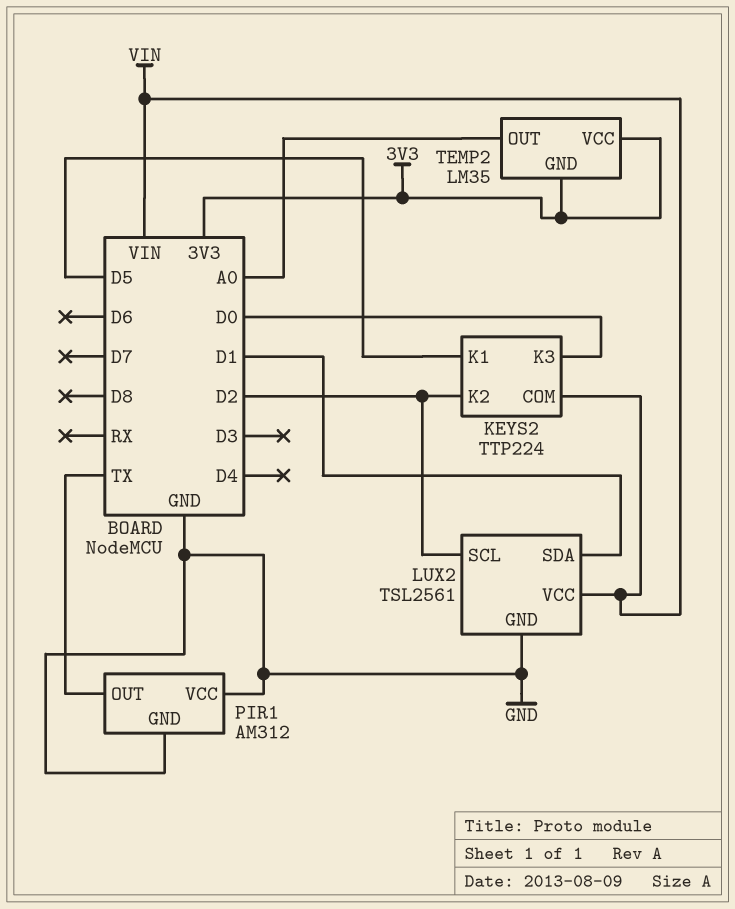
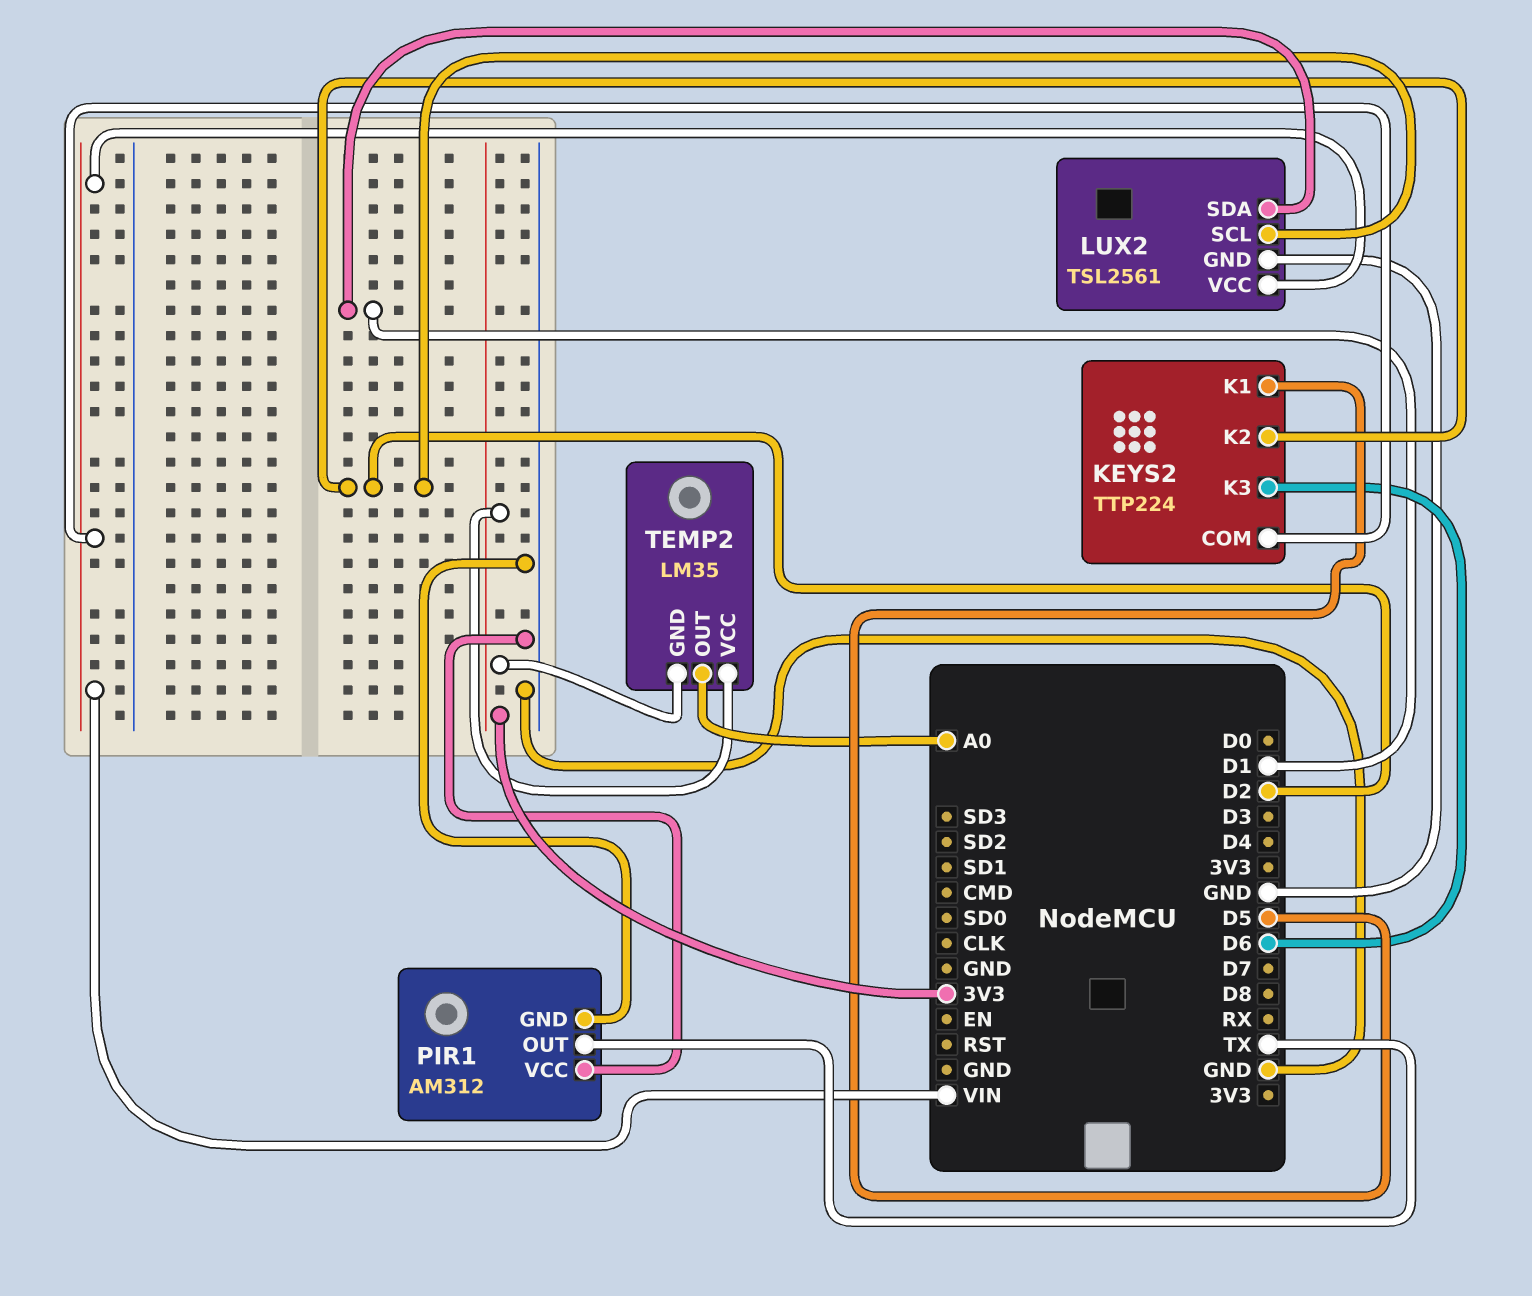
KEYS2 pin K3: D0 -> D6

